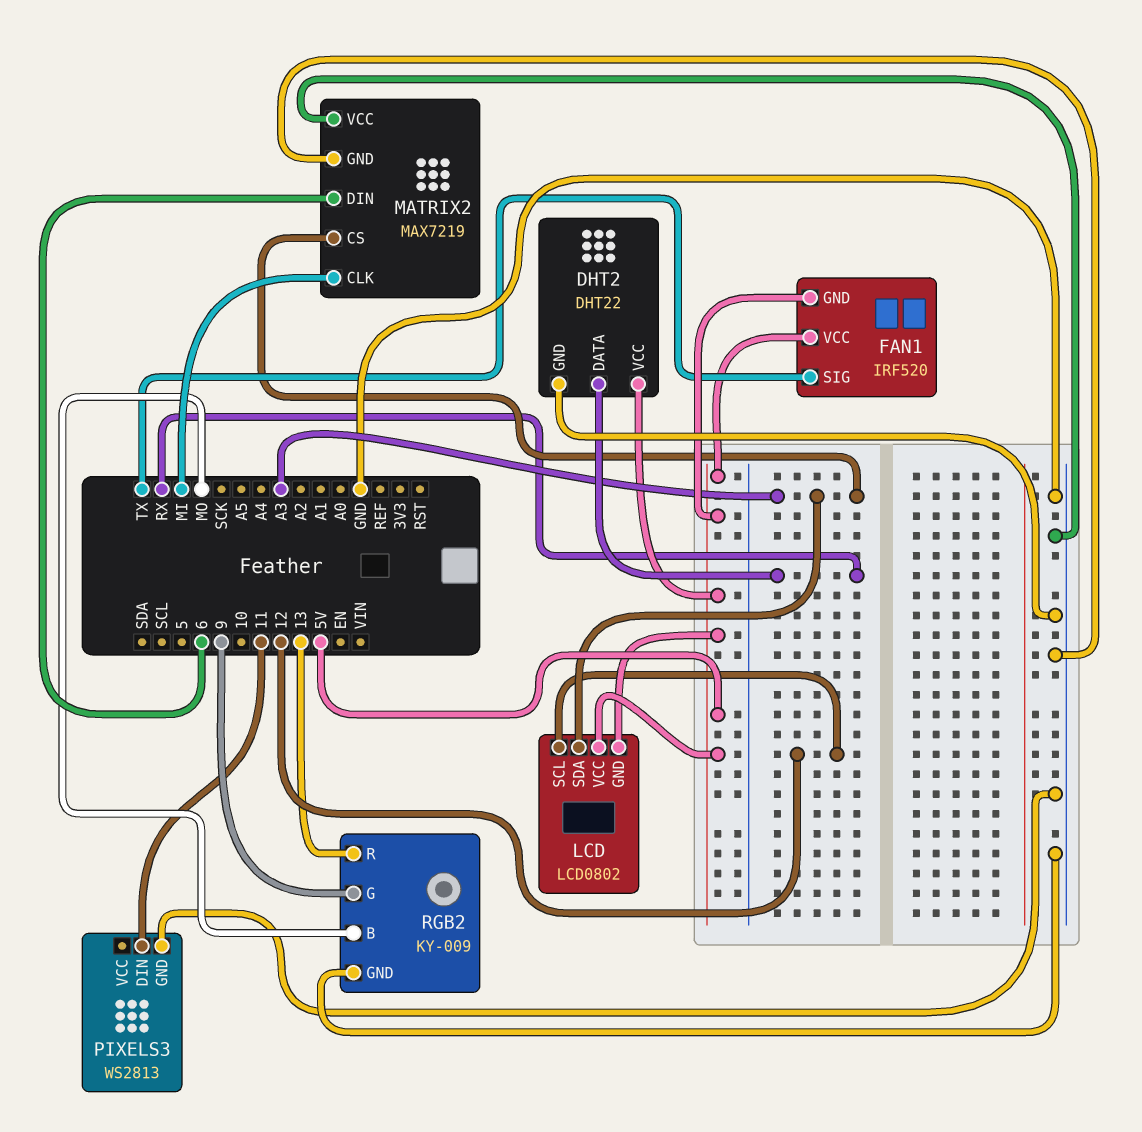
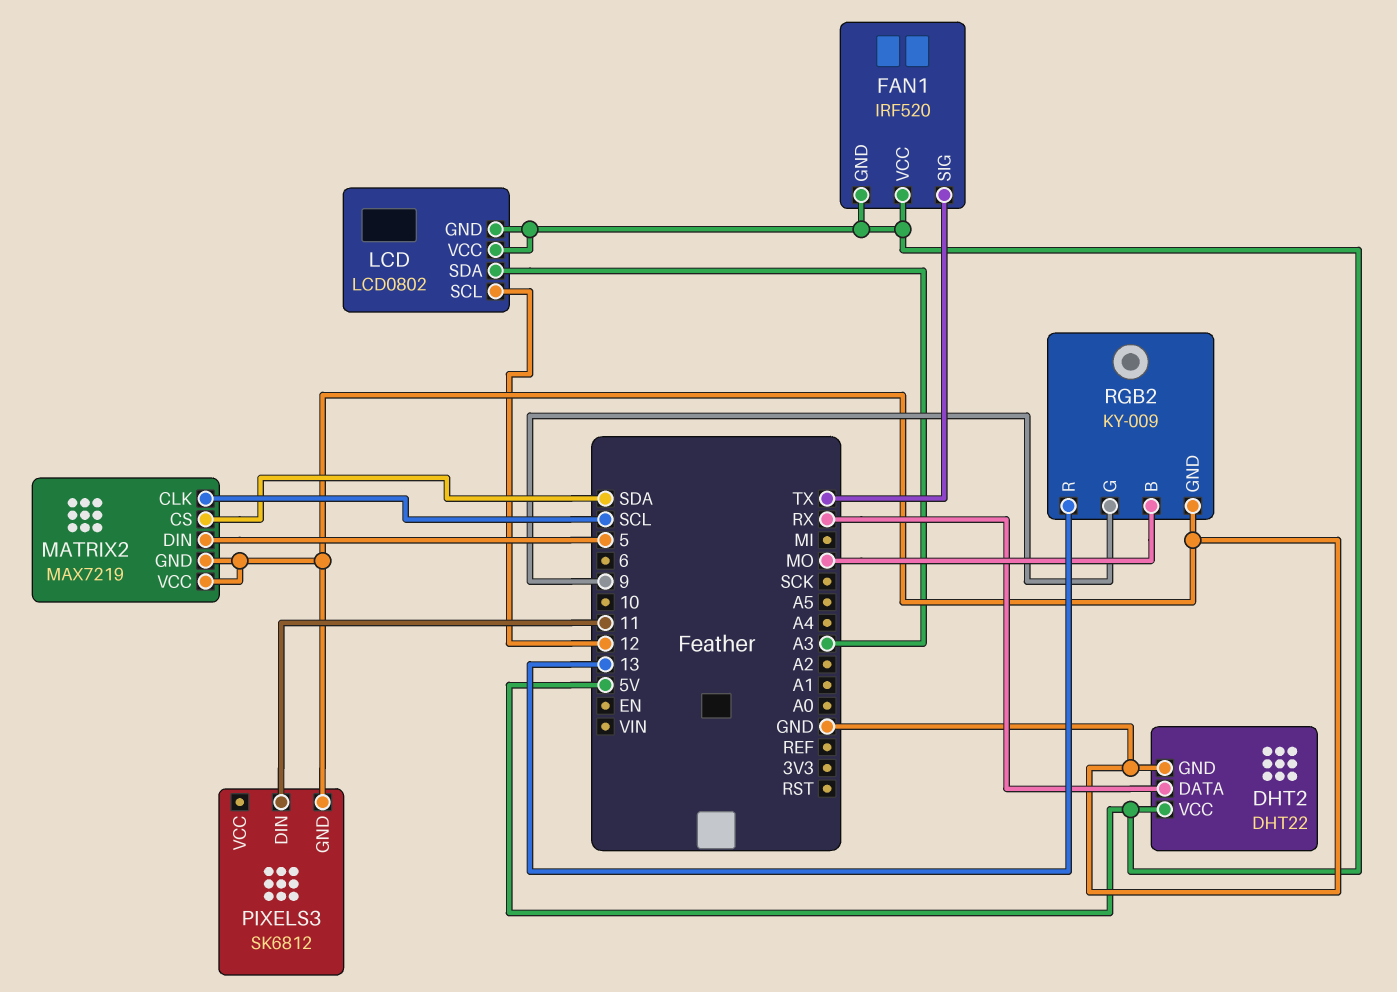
MATRIX2 pin CLK: MI -> SCL
MATRIX2 pin CS: A3 -> SDA
MATRIX2 pin DIN: 6 -> 5
PIXELS3: WS2813 -> SK6812

